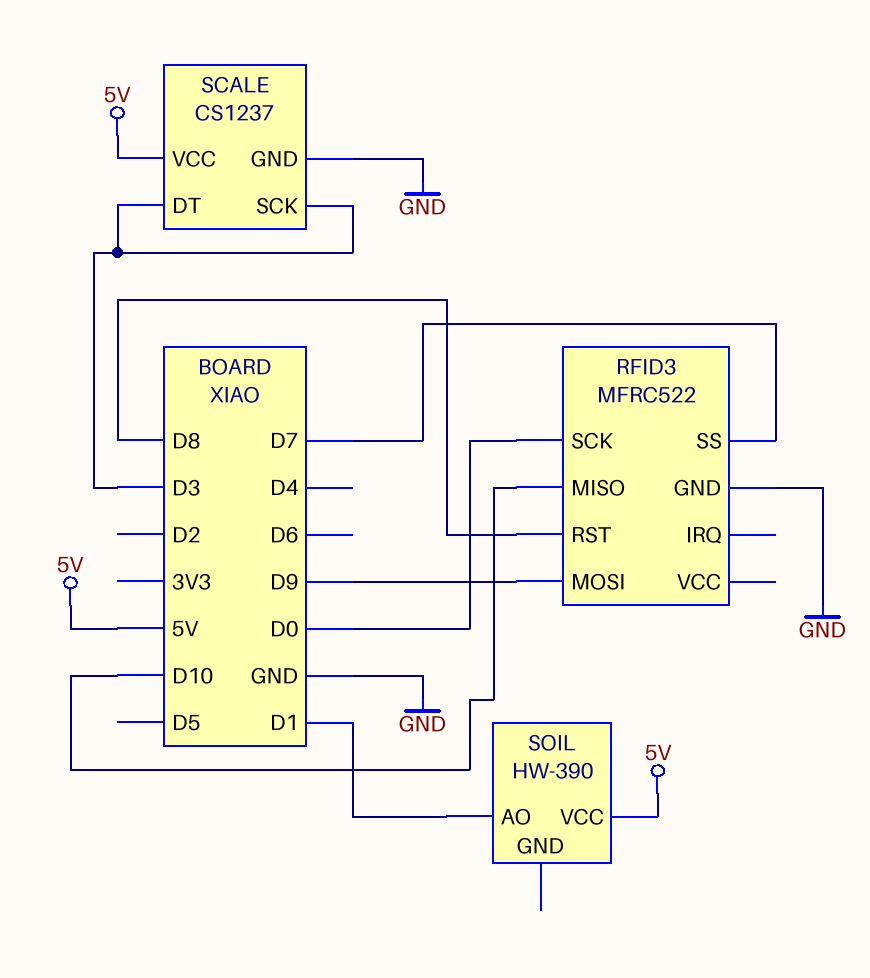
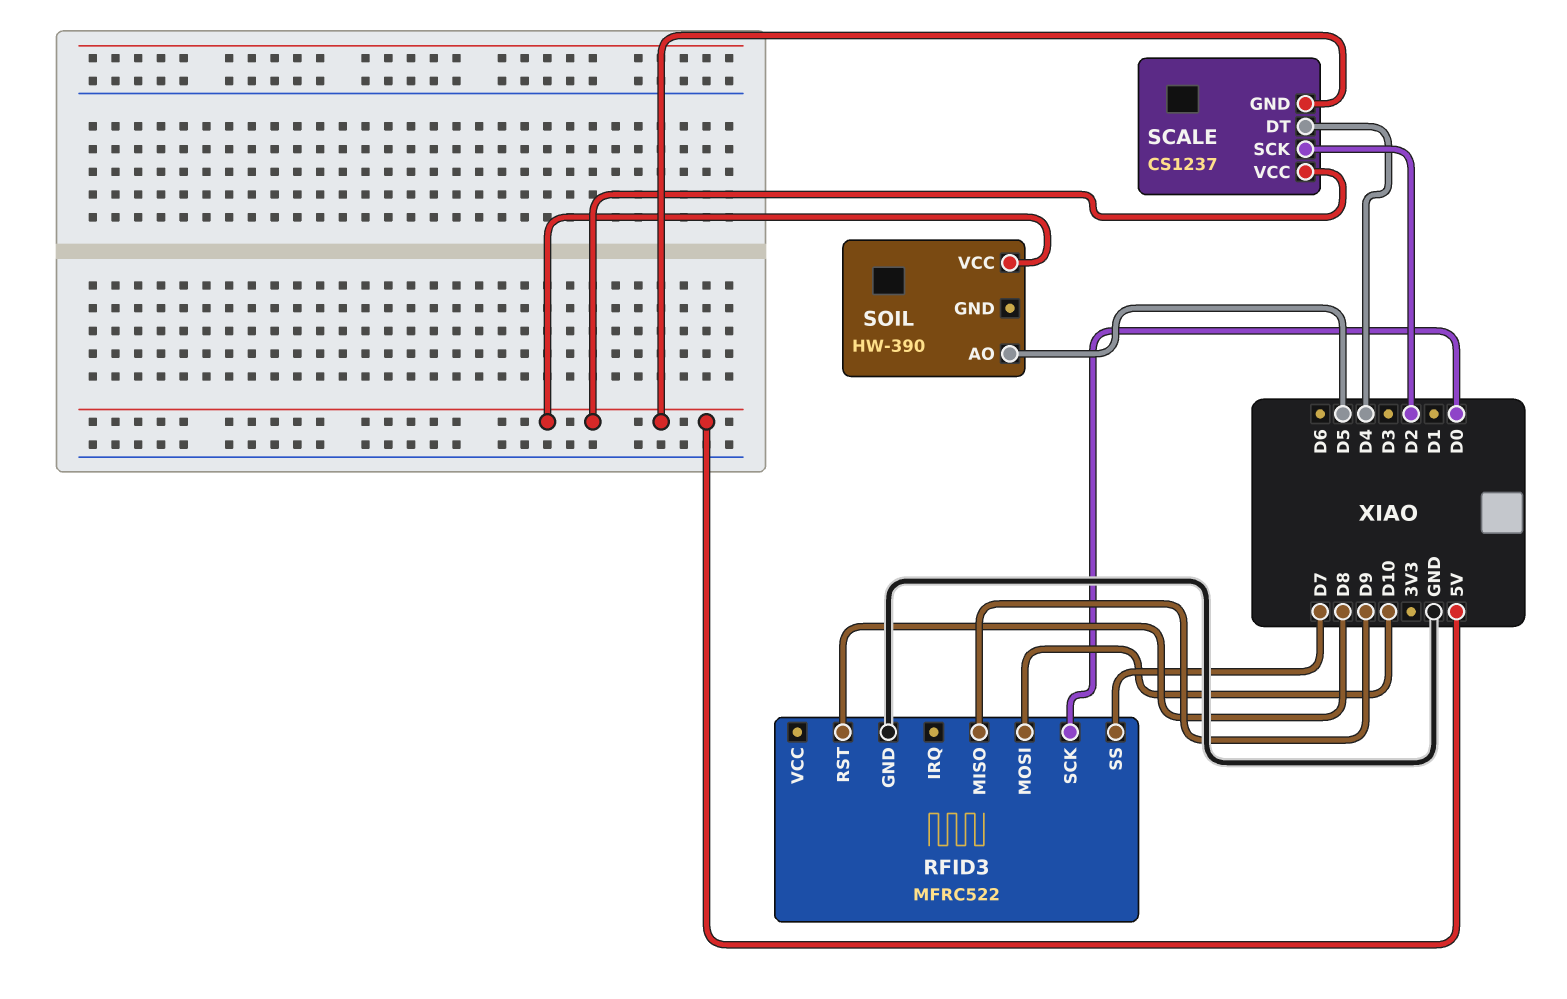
RFID3 pin MISO: D10 -> D9
RFID3 pin MOSI: D9 -> D10
SCALE pin DT: D3 -> D4
SCALE pin GND: GND -> 5V
SCALE pin SCK: D3 -> D2
SOIL pin AO: D1 -> D5

